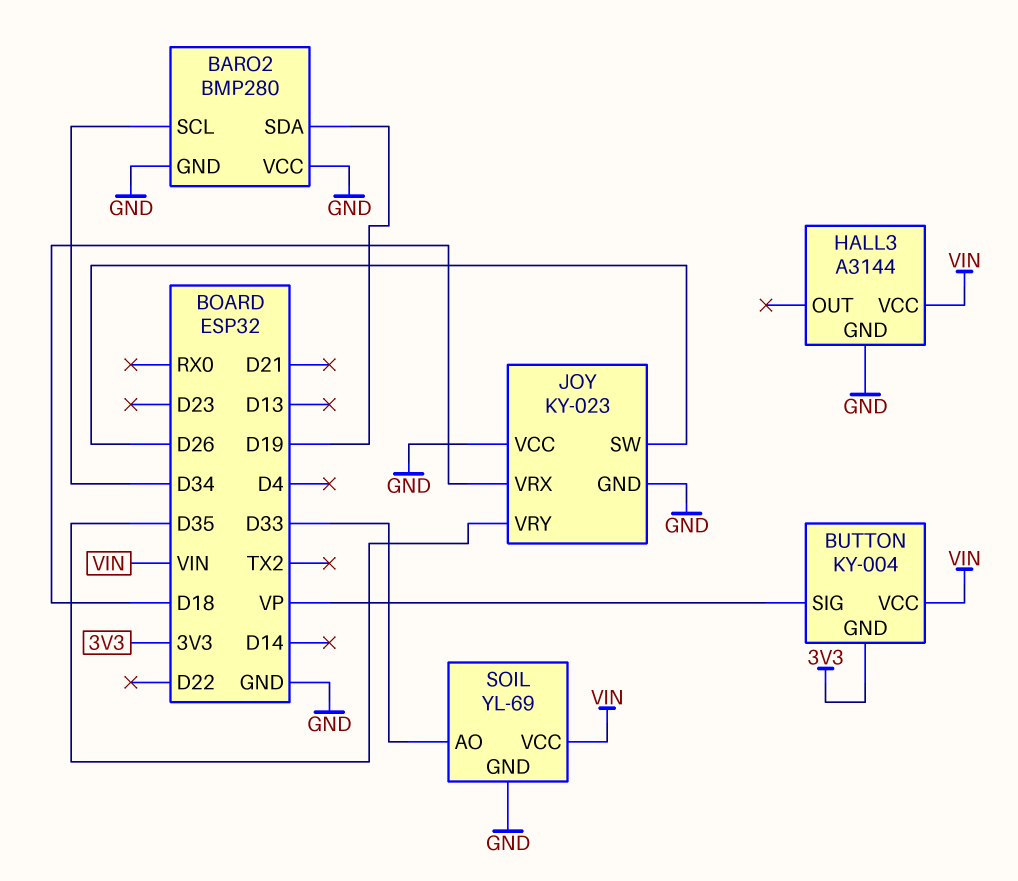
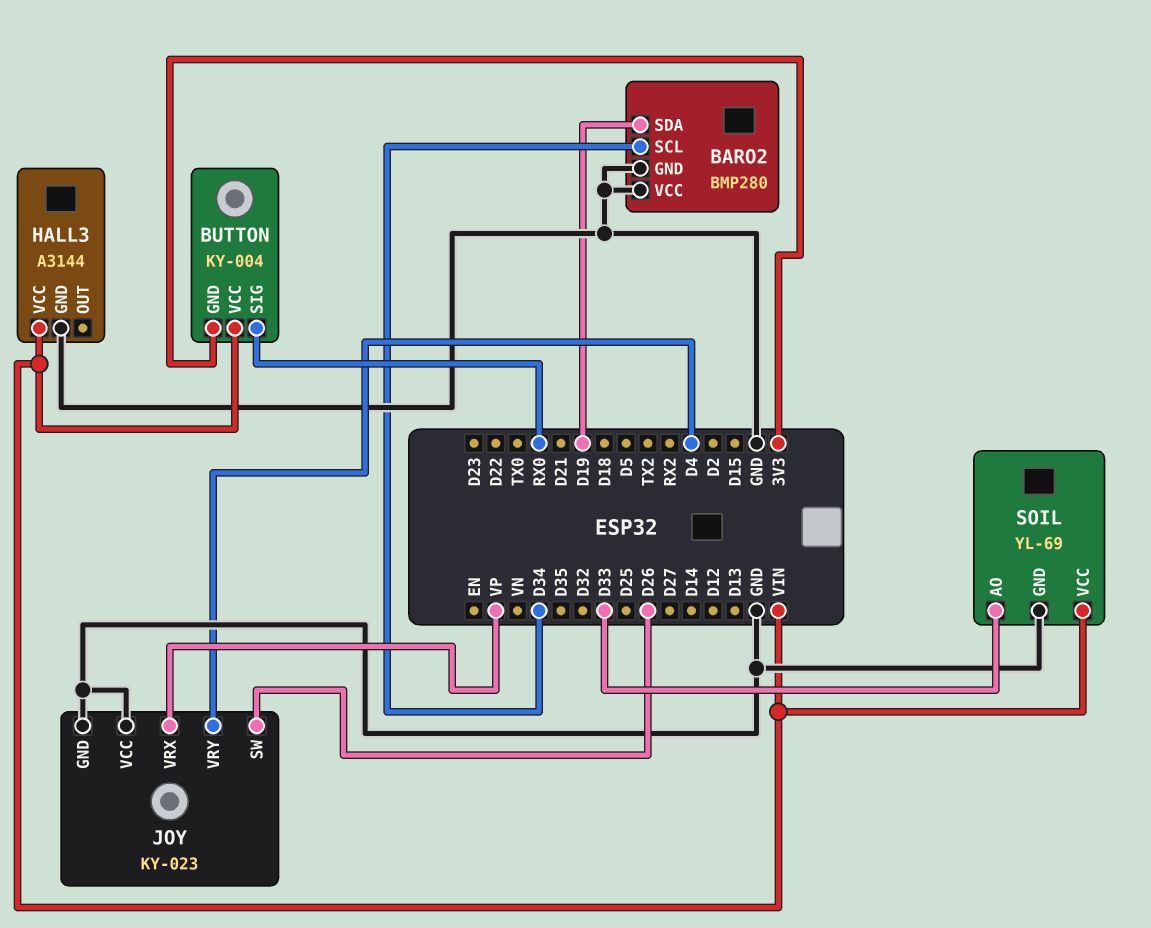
BUTTON pin SIG: VP -> RX0
JOY pin VRX: D18 -> VP
JOY pin VRY: D35 -> D4

